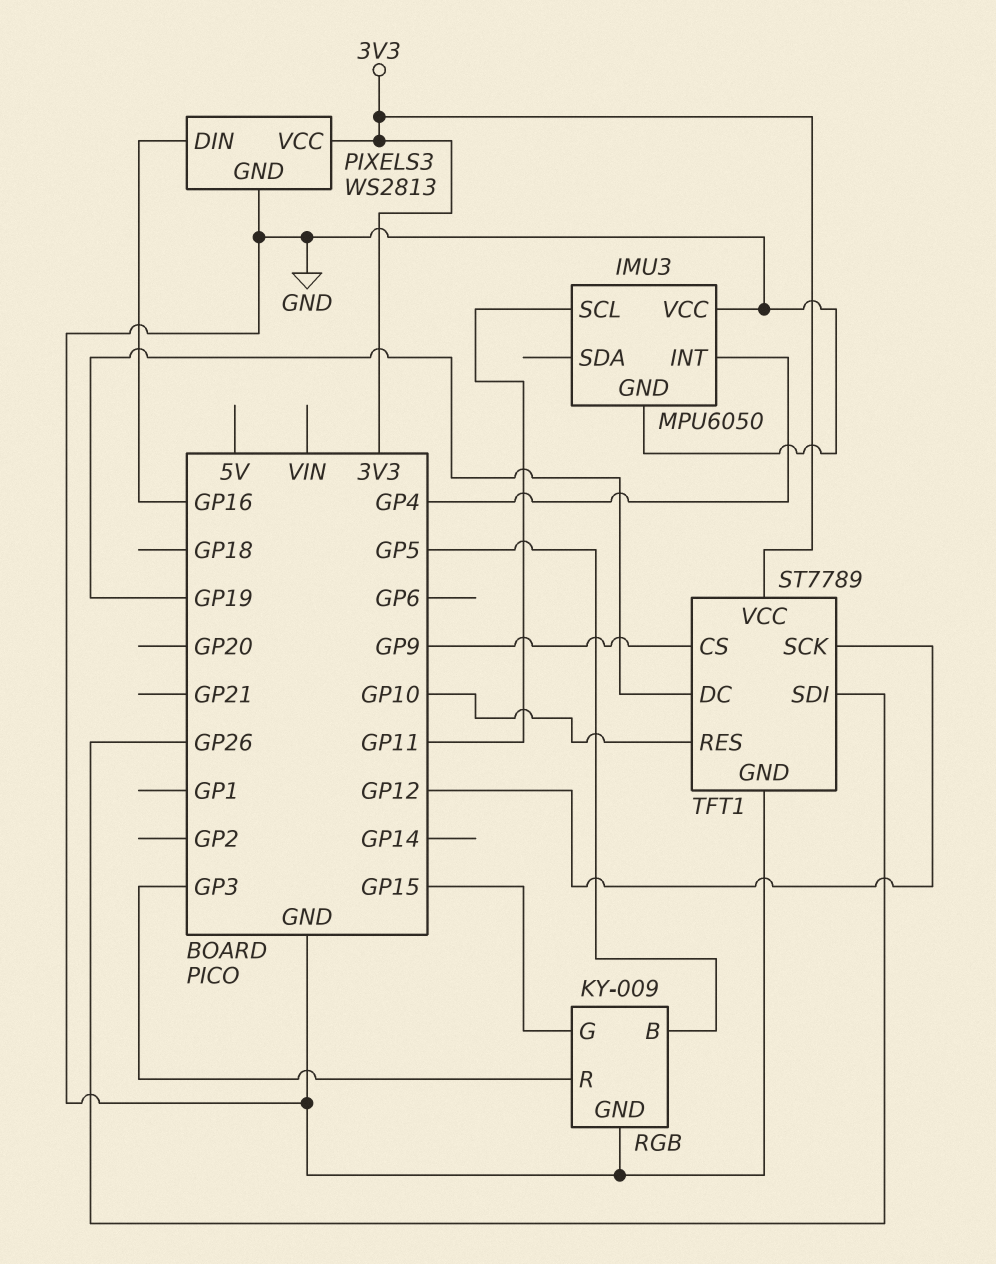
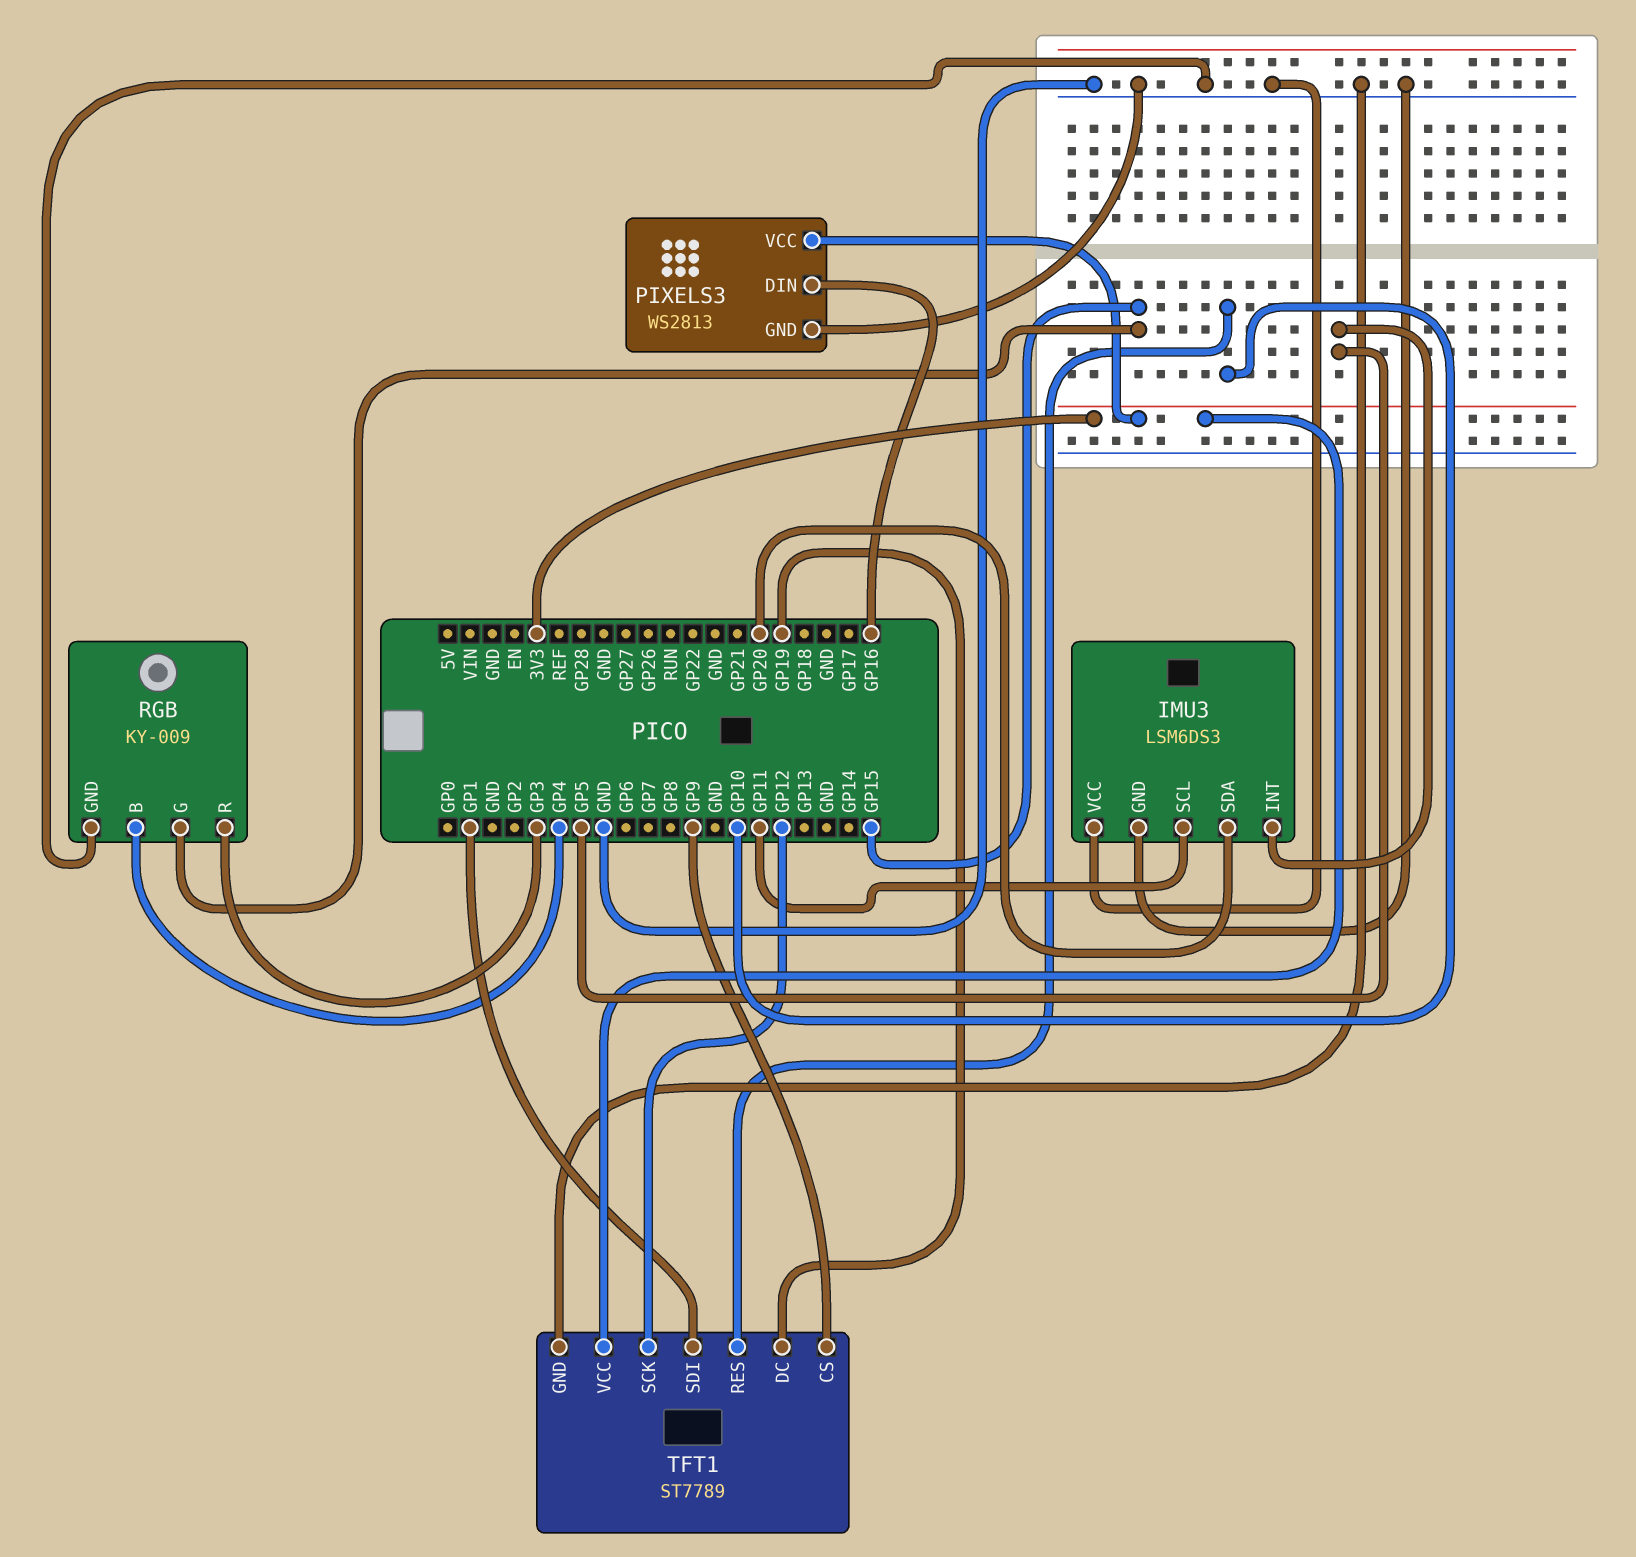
IMU3: MPU6050 -> LSM6DS3
IMU3 pin INT: GP4 -> GP5
IMU3 pin SDA: none -> GP20
RGB pin B: GP5 -> GP4
TFT1 pin SDI: GP26 -> GP1

